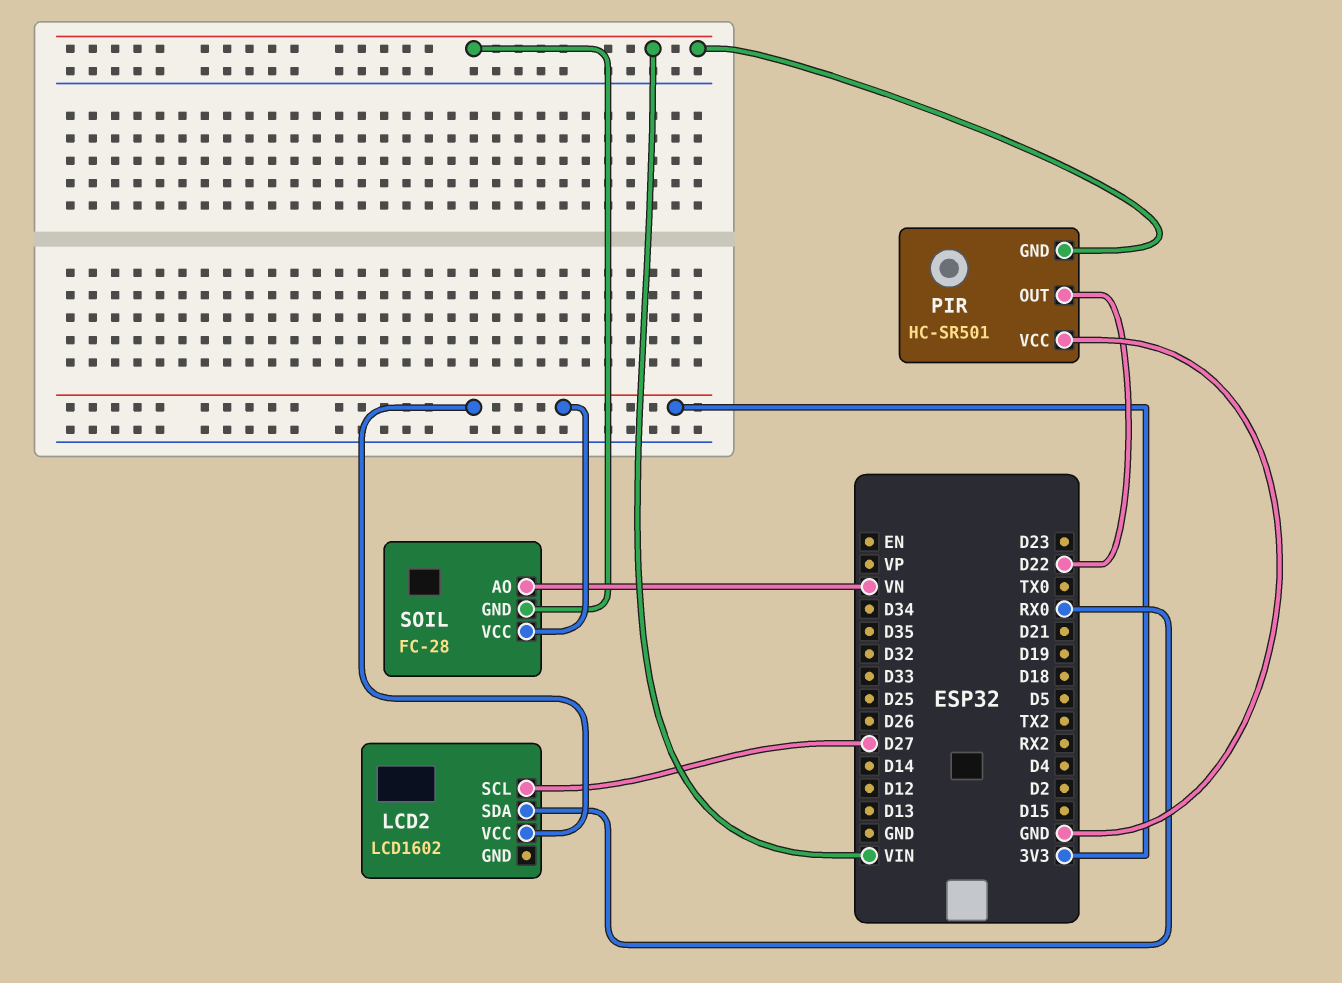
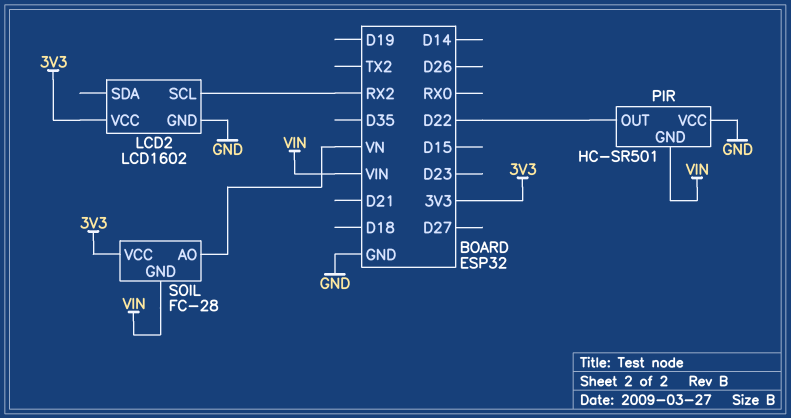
LCD2 pin GND: none -> GND
LCD2 pin SCL: D27 -> RX2
LCD2 pin SDA: RX0 -> none

